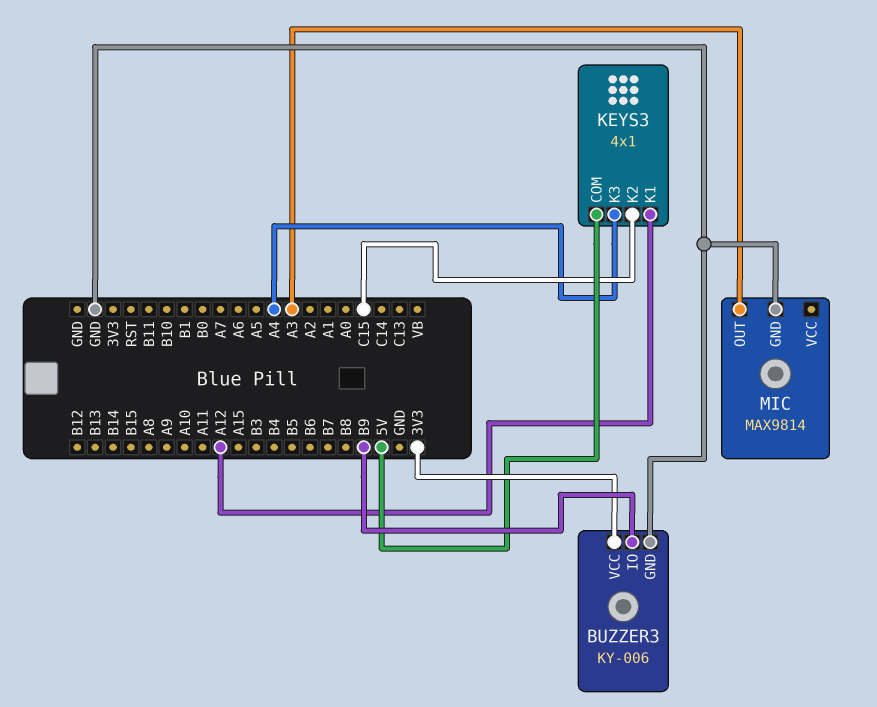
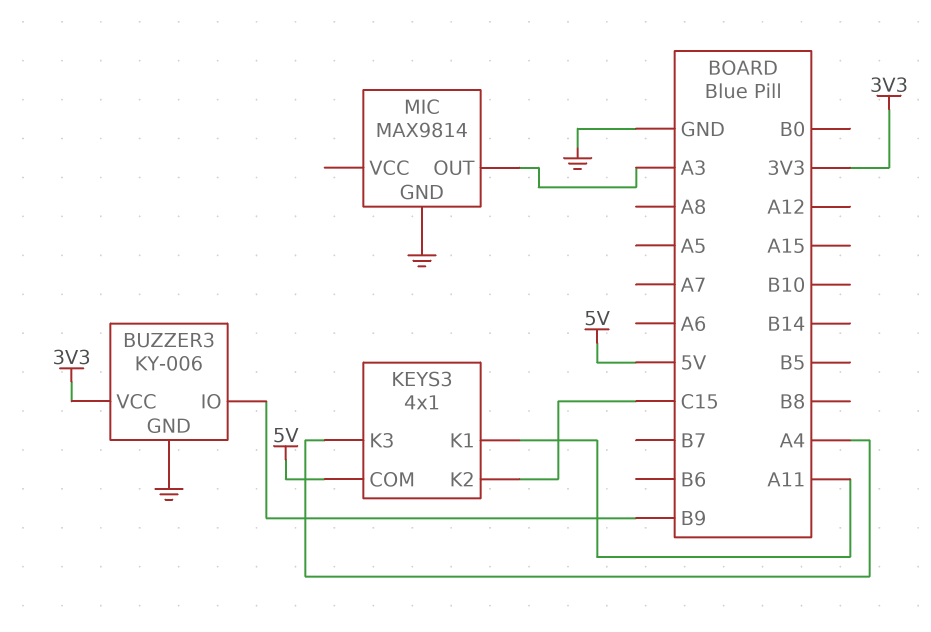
KEYS3 pin K1: A12 -> A11

